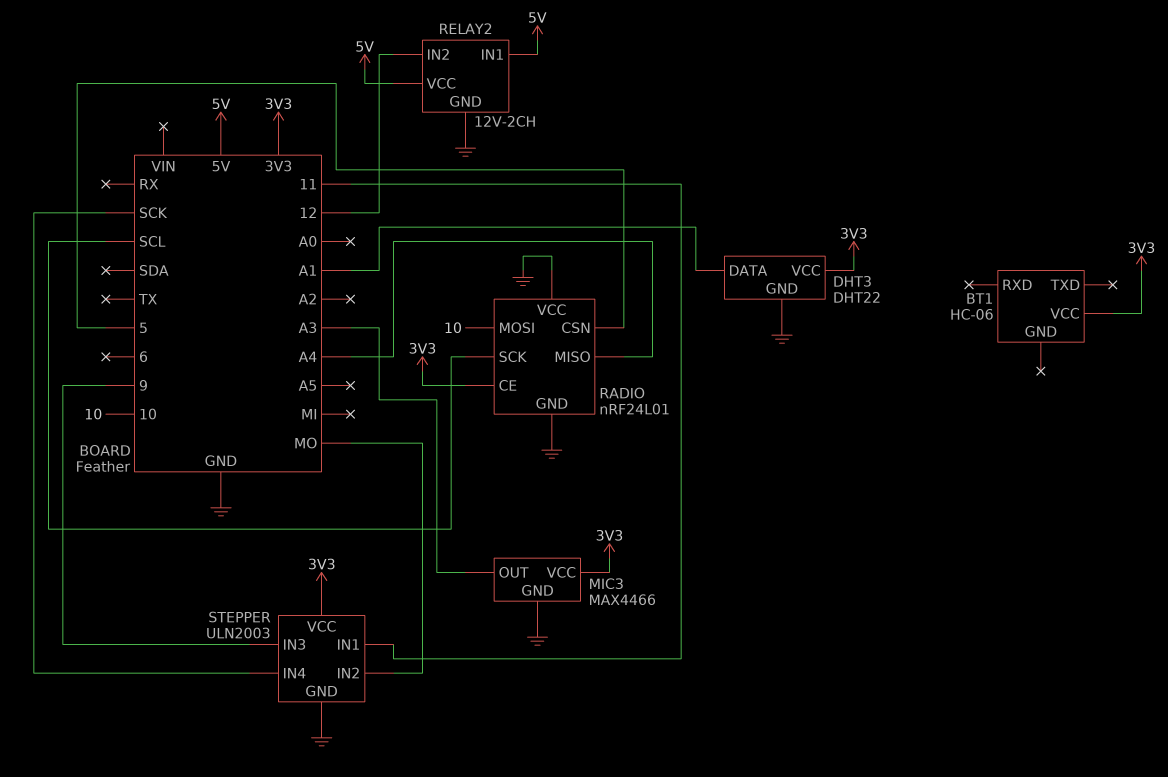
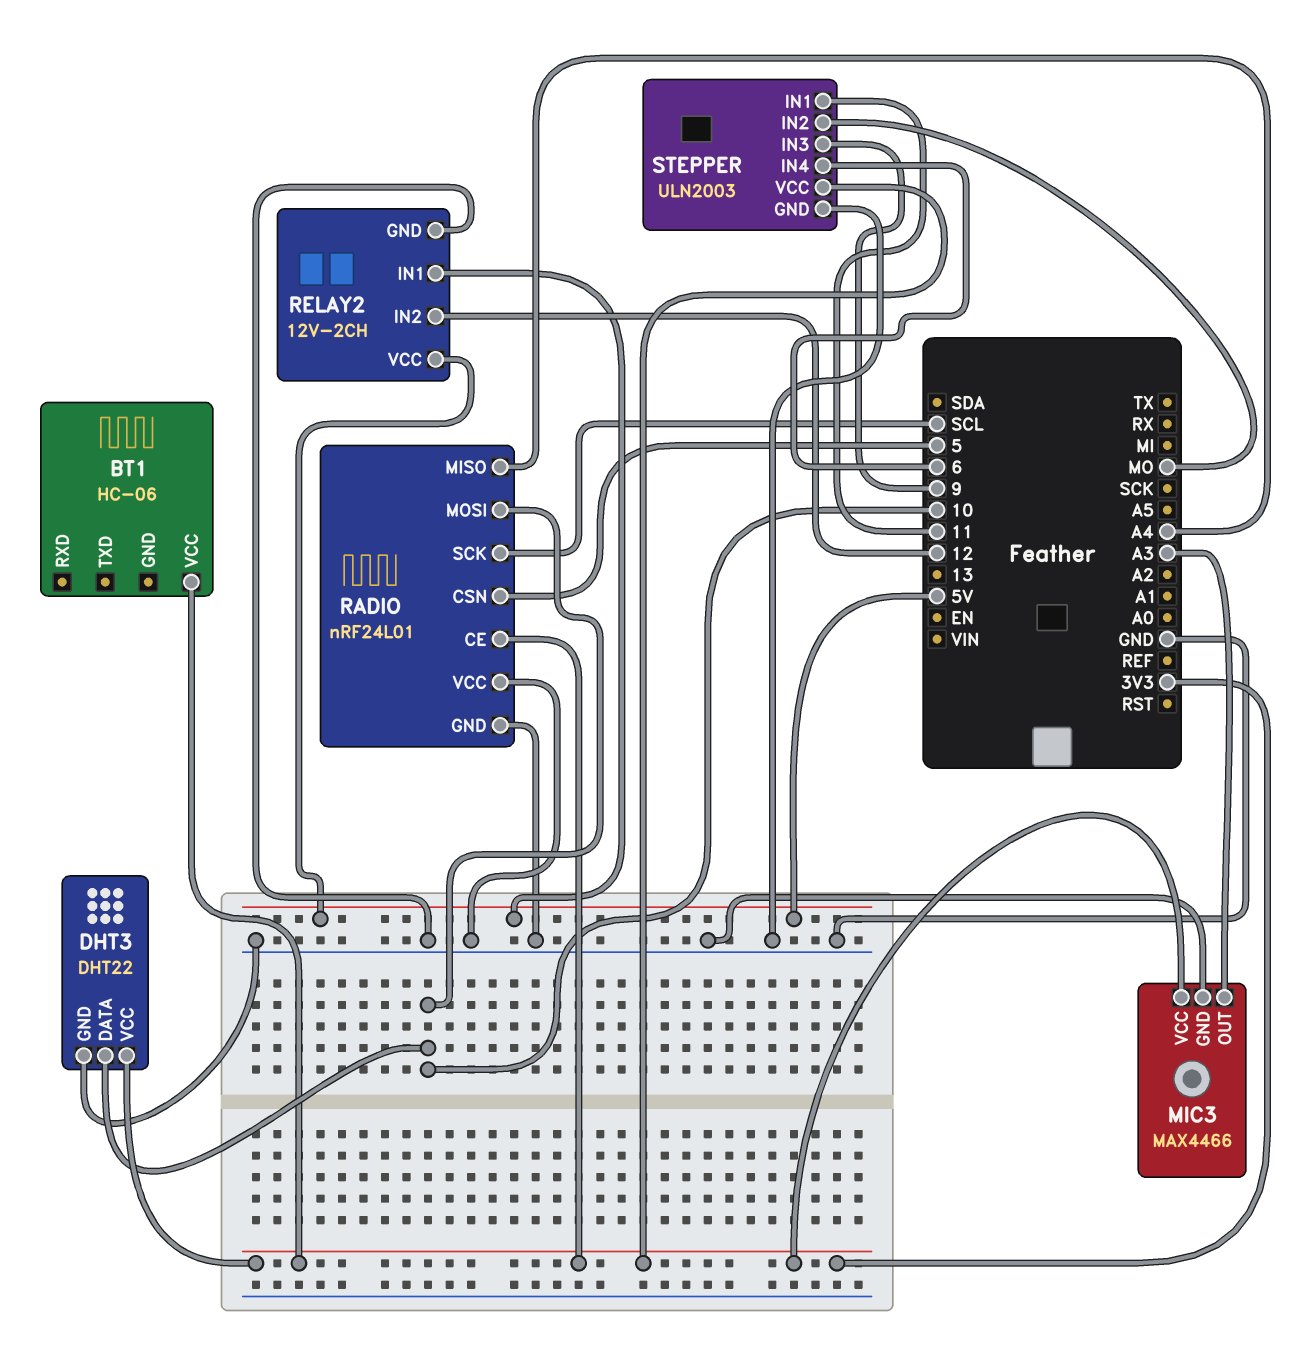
DHT3 pin DATA: A1 -> 10
STEPPER pin IN4: SCK -> 6

